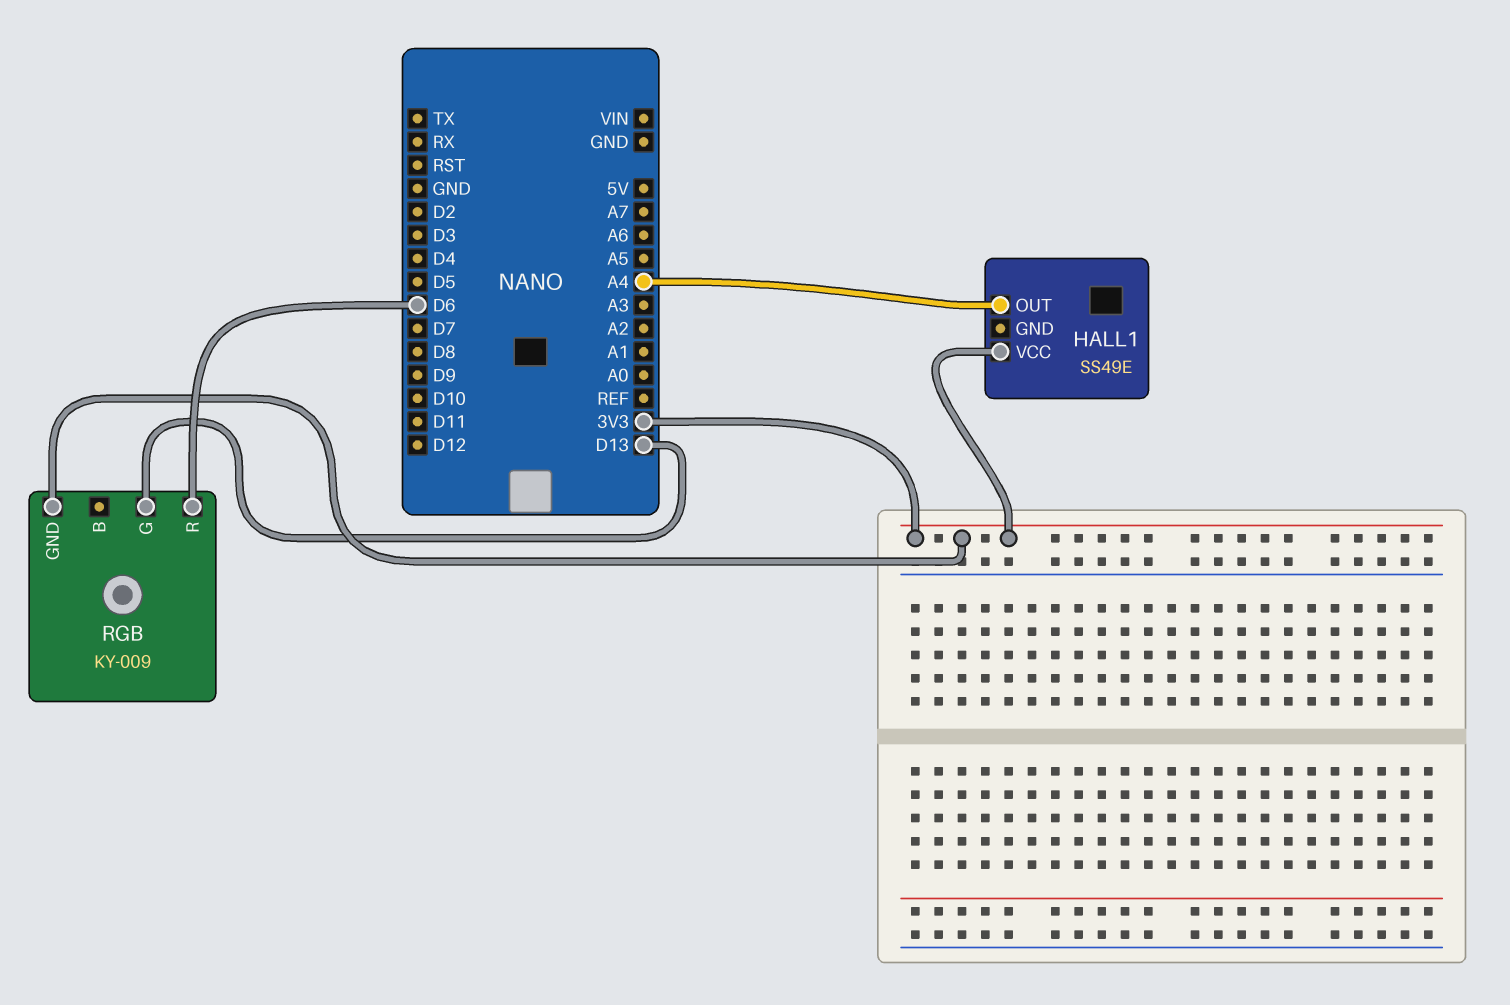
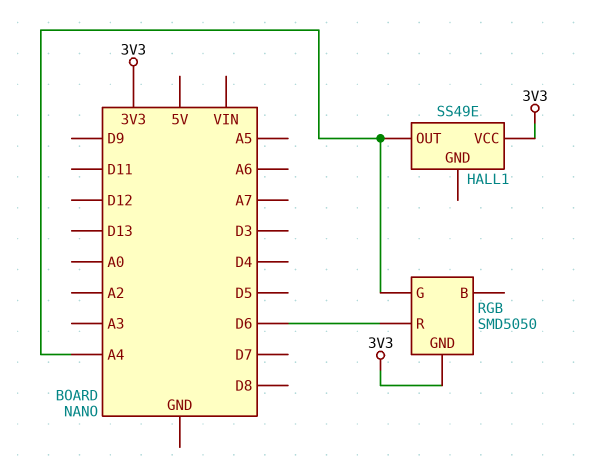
RGB: KY-009 -> SMD5050
RGB pin G: D13 -> A4

